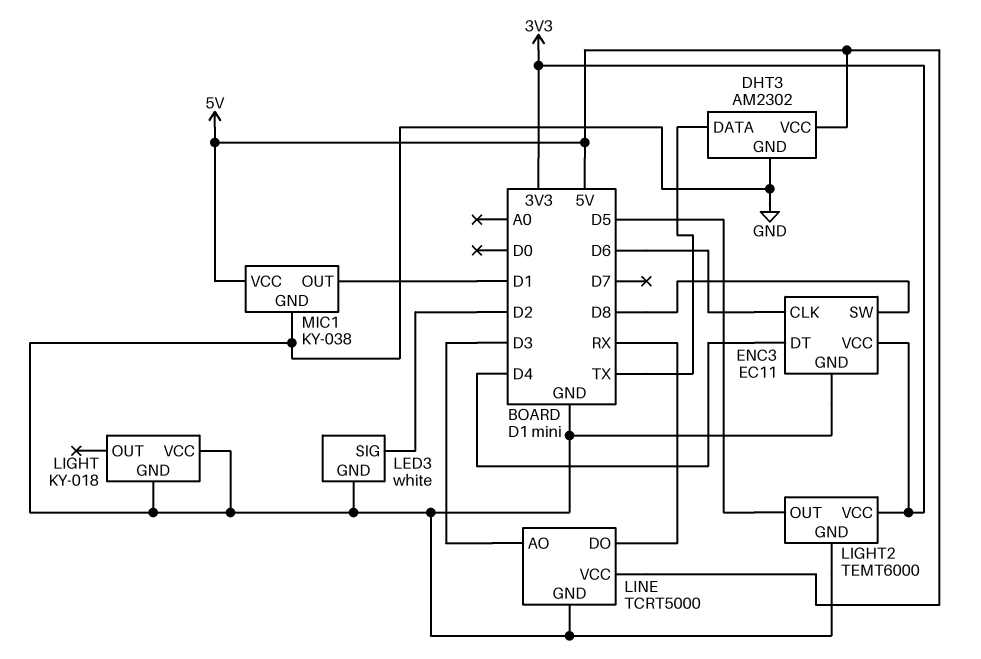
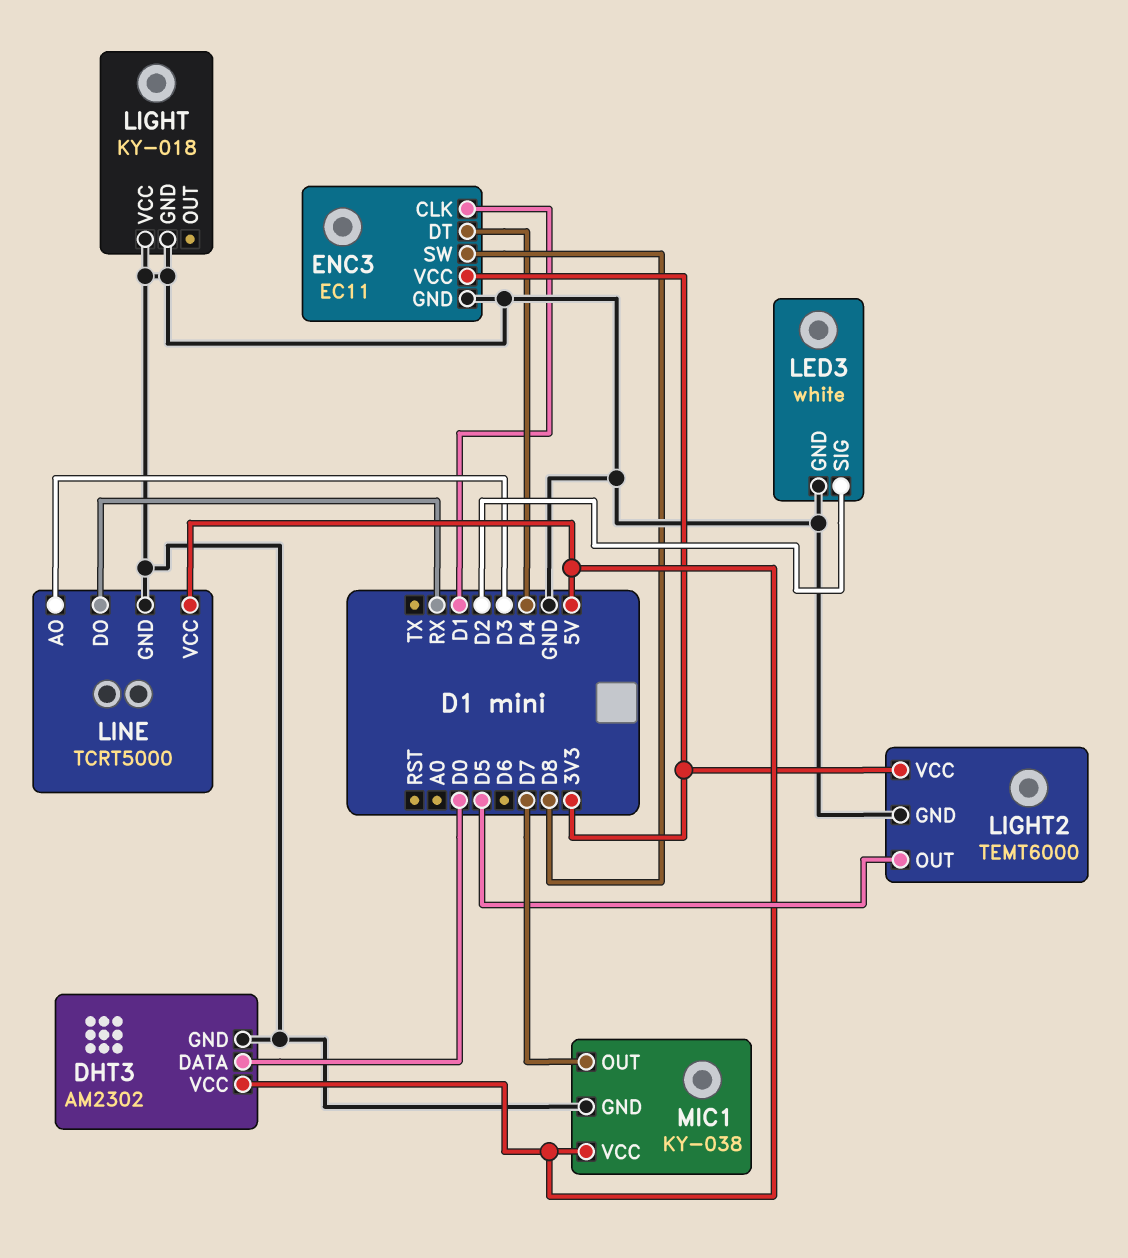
DHT3 pin DATA: TX -> D0
ENC3 pin CLK: D6 -> D1
MIC1 pin OUT: D1 -> D7

